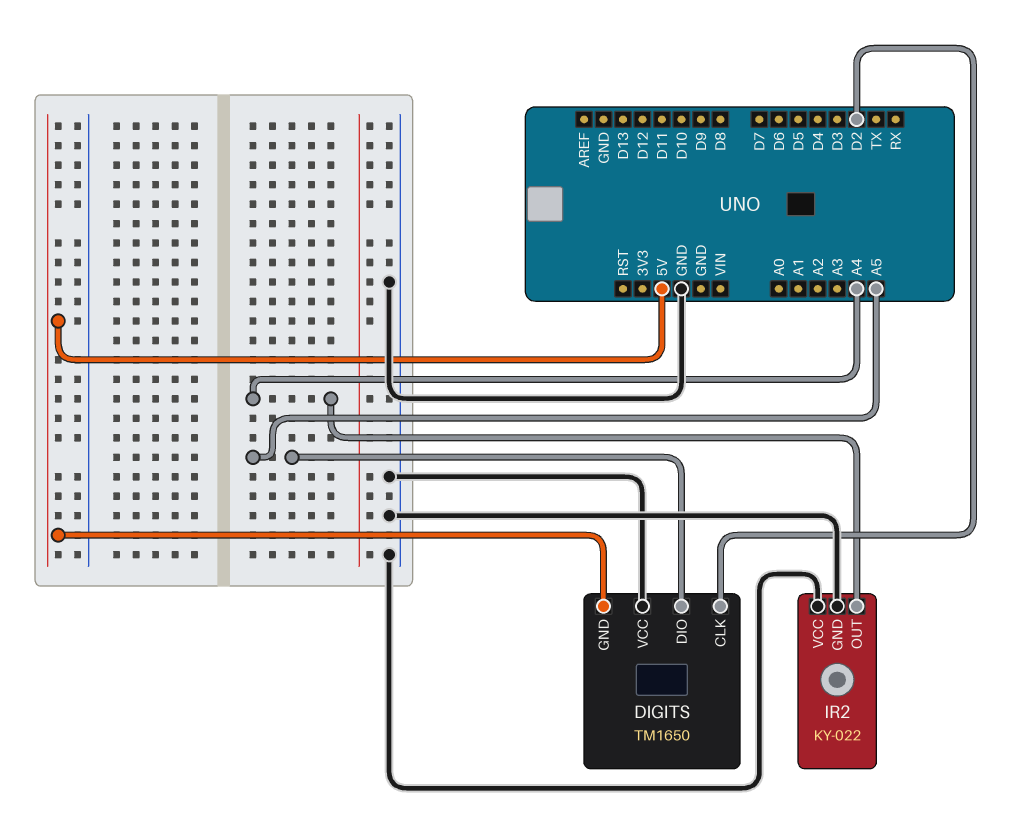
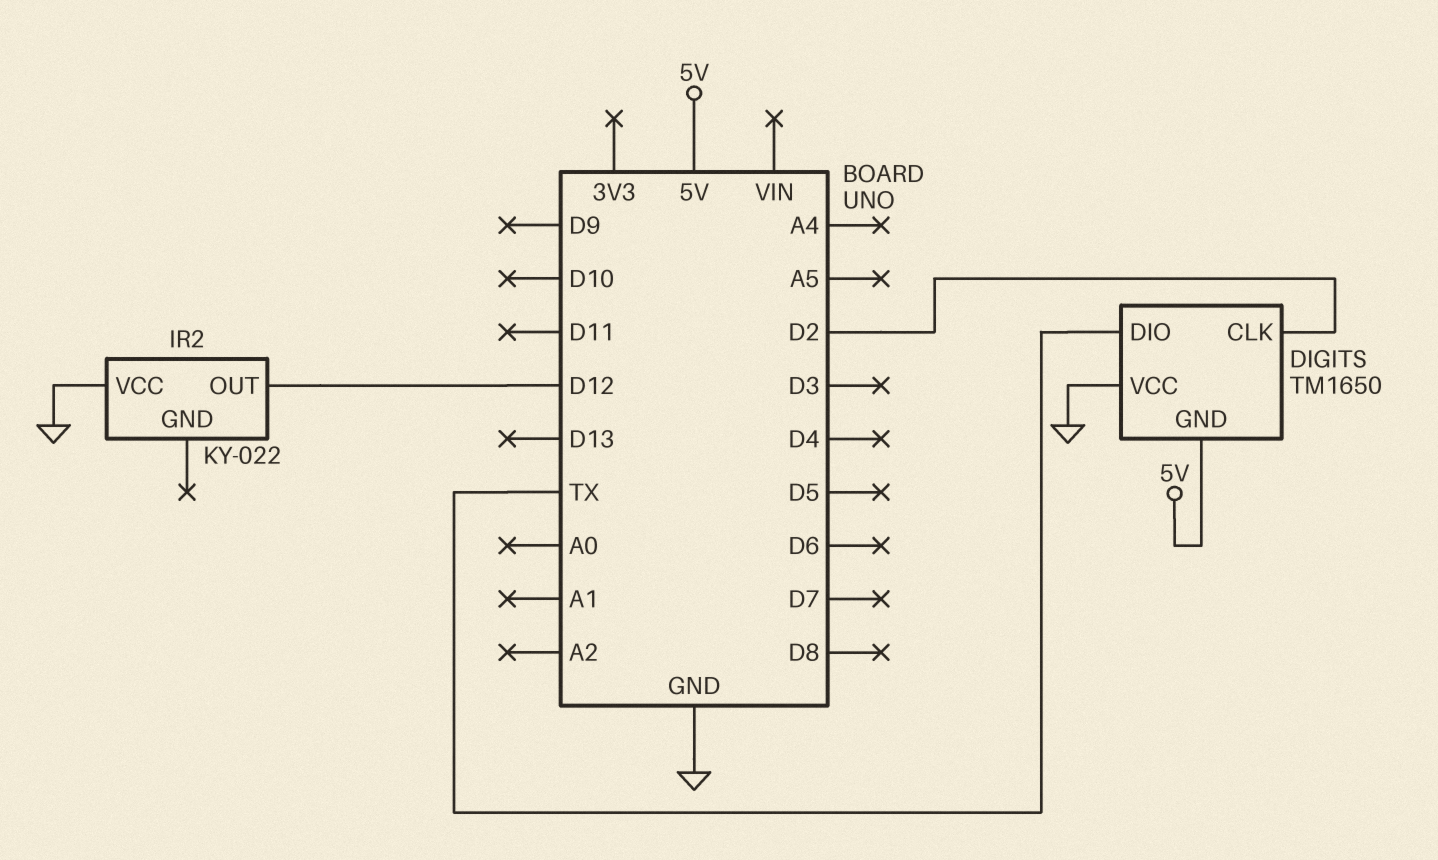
DIGITS pin DIO: A5 -> TX
IR2 pin GND: GND -> none
IR2 pin OUT: A4 -> D12

